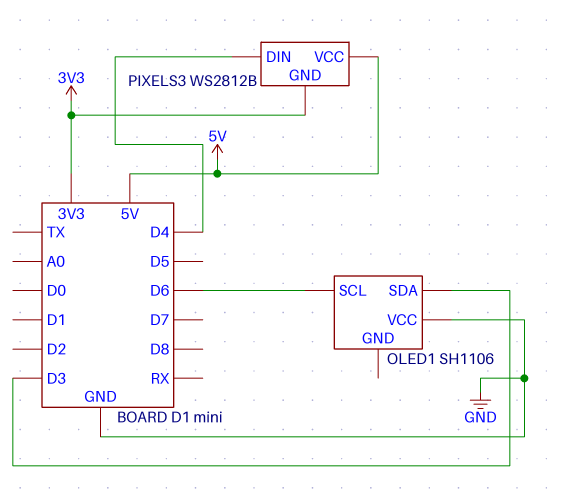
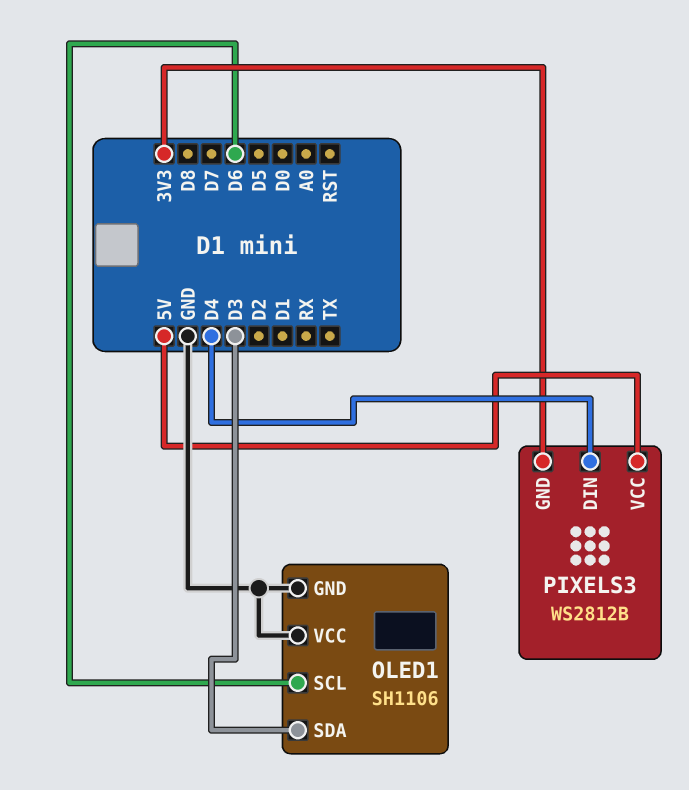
OLED1 pin GND: none -> GND

